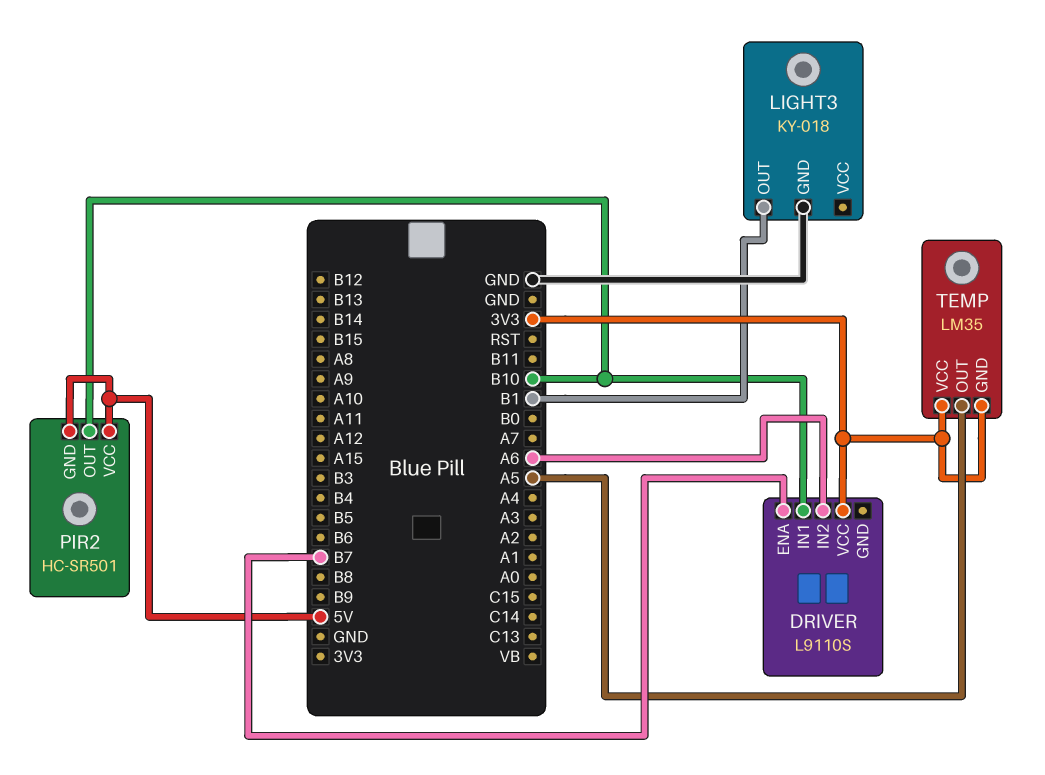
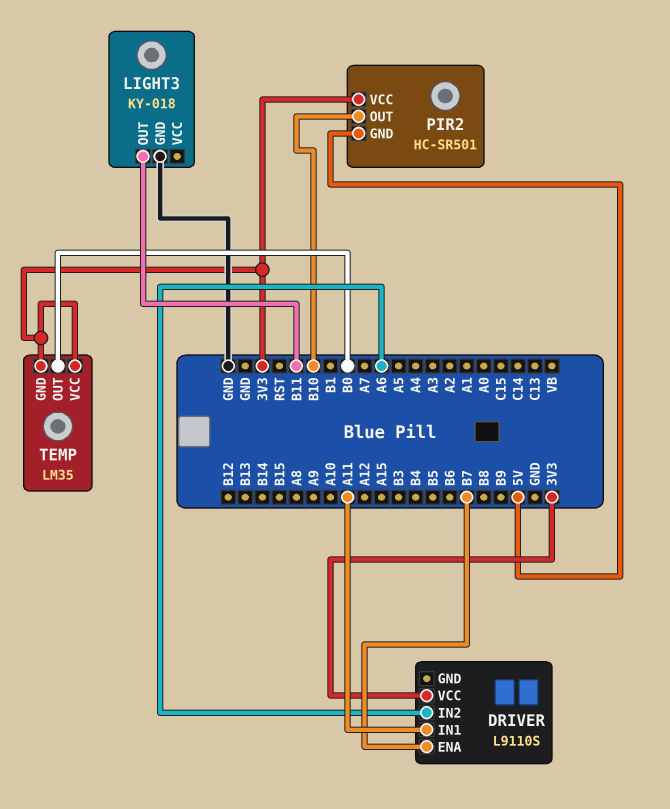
DRIVER pin IN1: B10 -> A11
LIGHT3 pin OUT: B1 -> B11
PIR2 pin VCC: 5V -> 3V3
TEMP pin OUT: A5 -> B0

